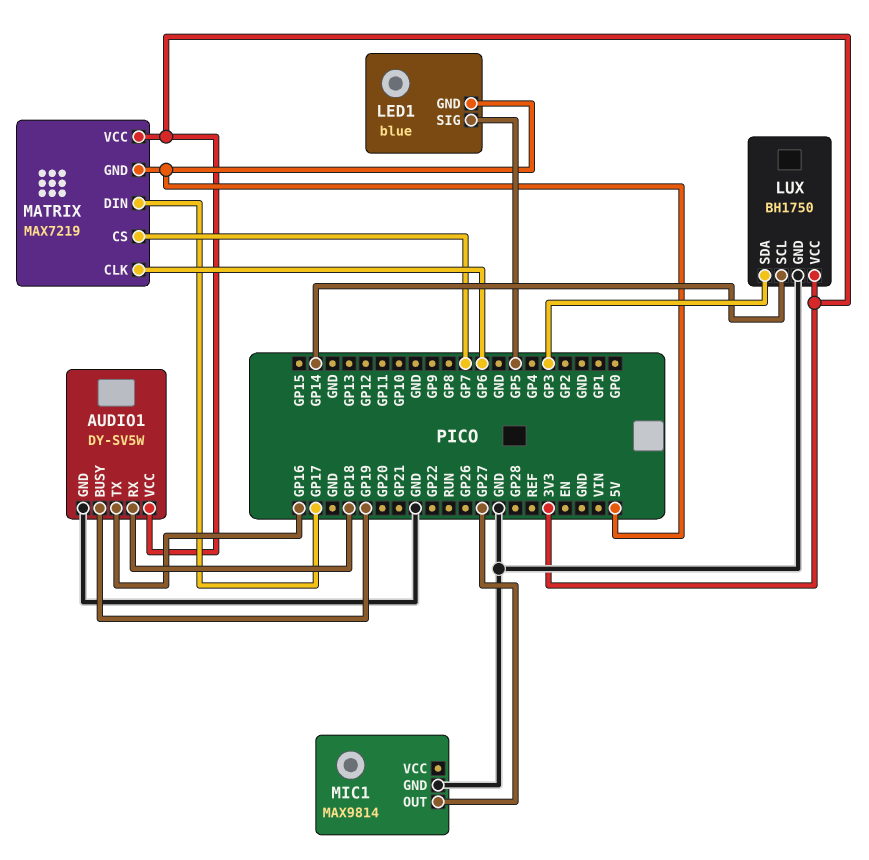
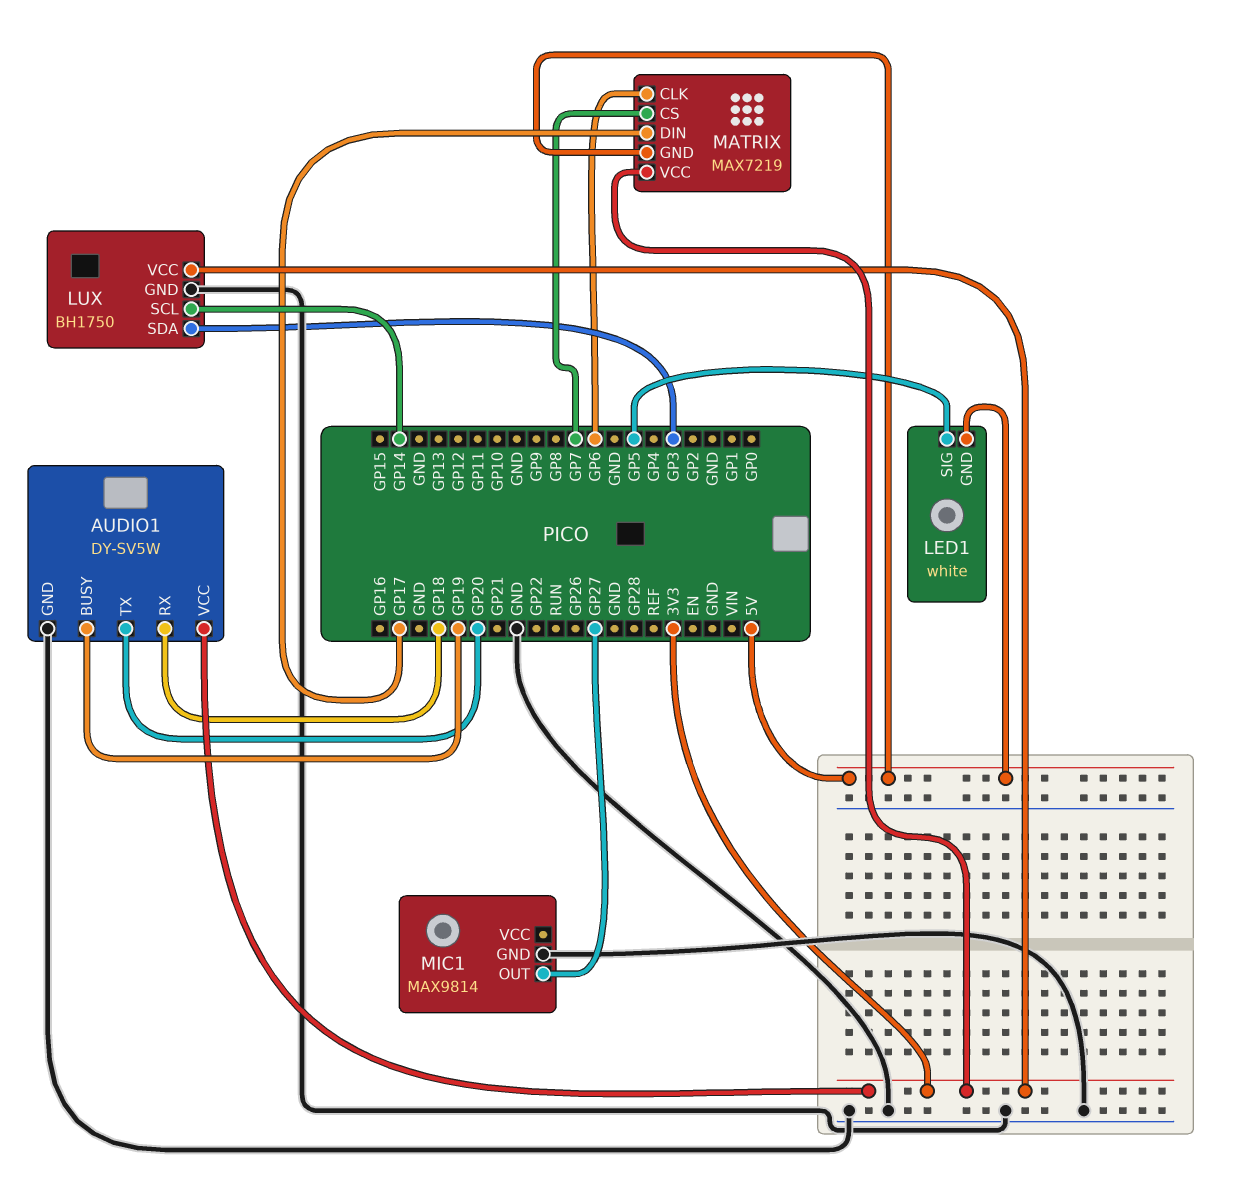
AUDIO1 pin TX: GP16 -> GP20
LED1: blue -> white

